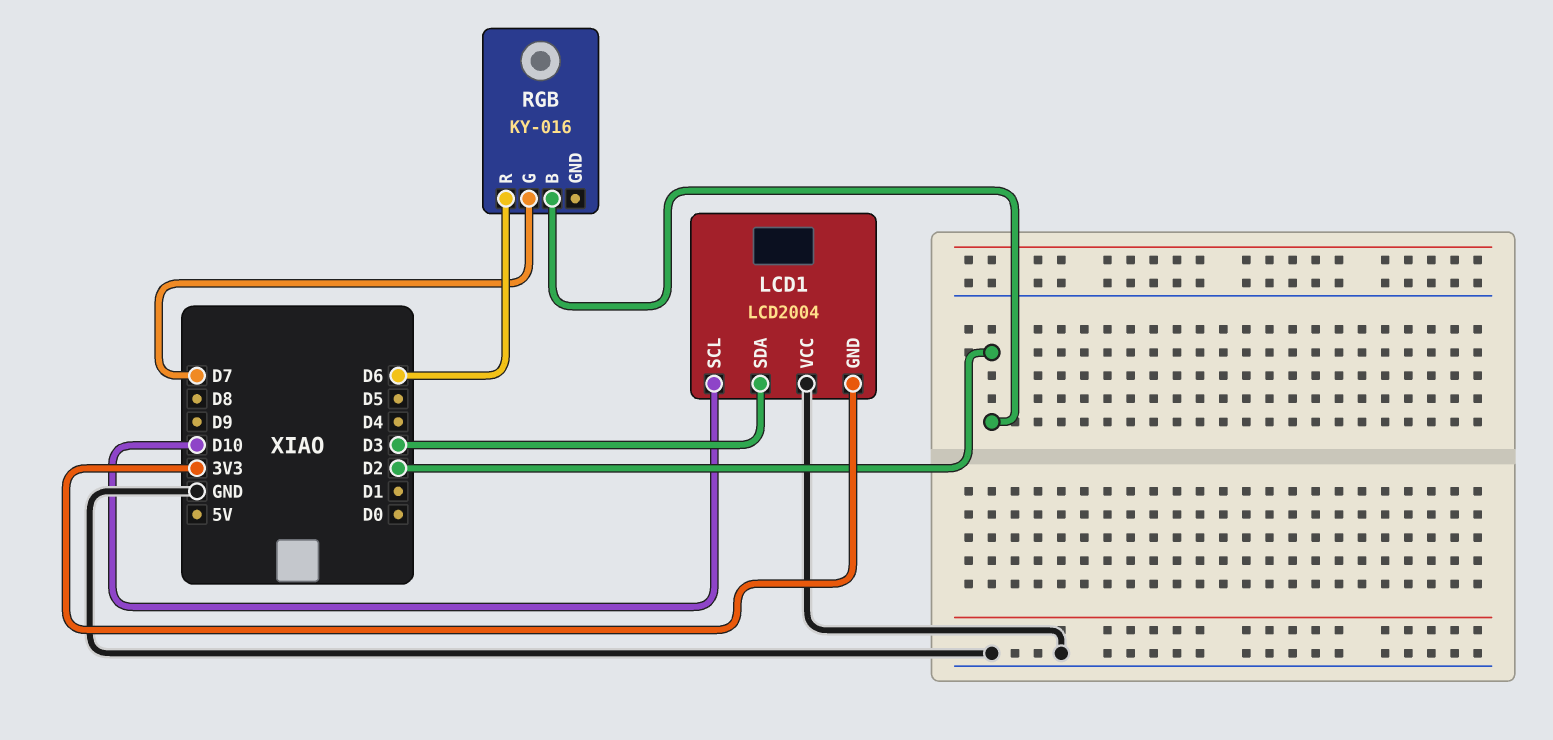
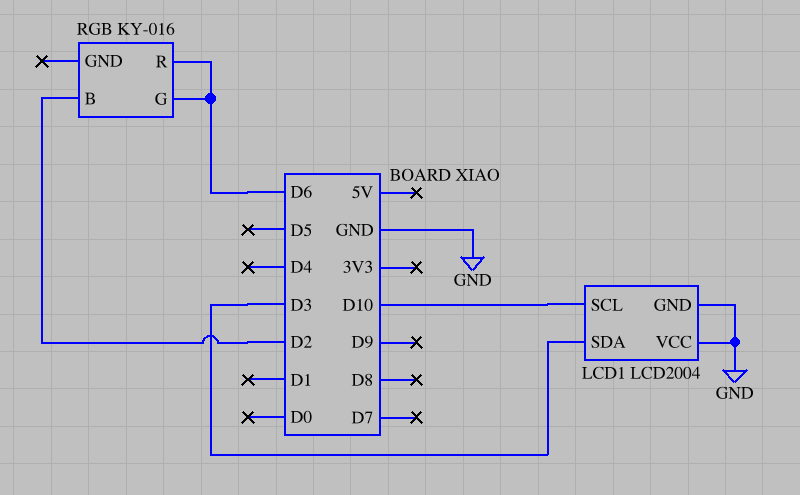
LCD1 pin GND: 3V3 -> GND
RGB pin G: D7 -> D6

